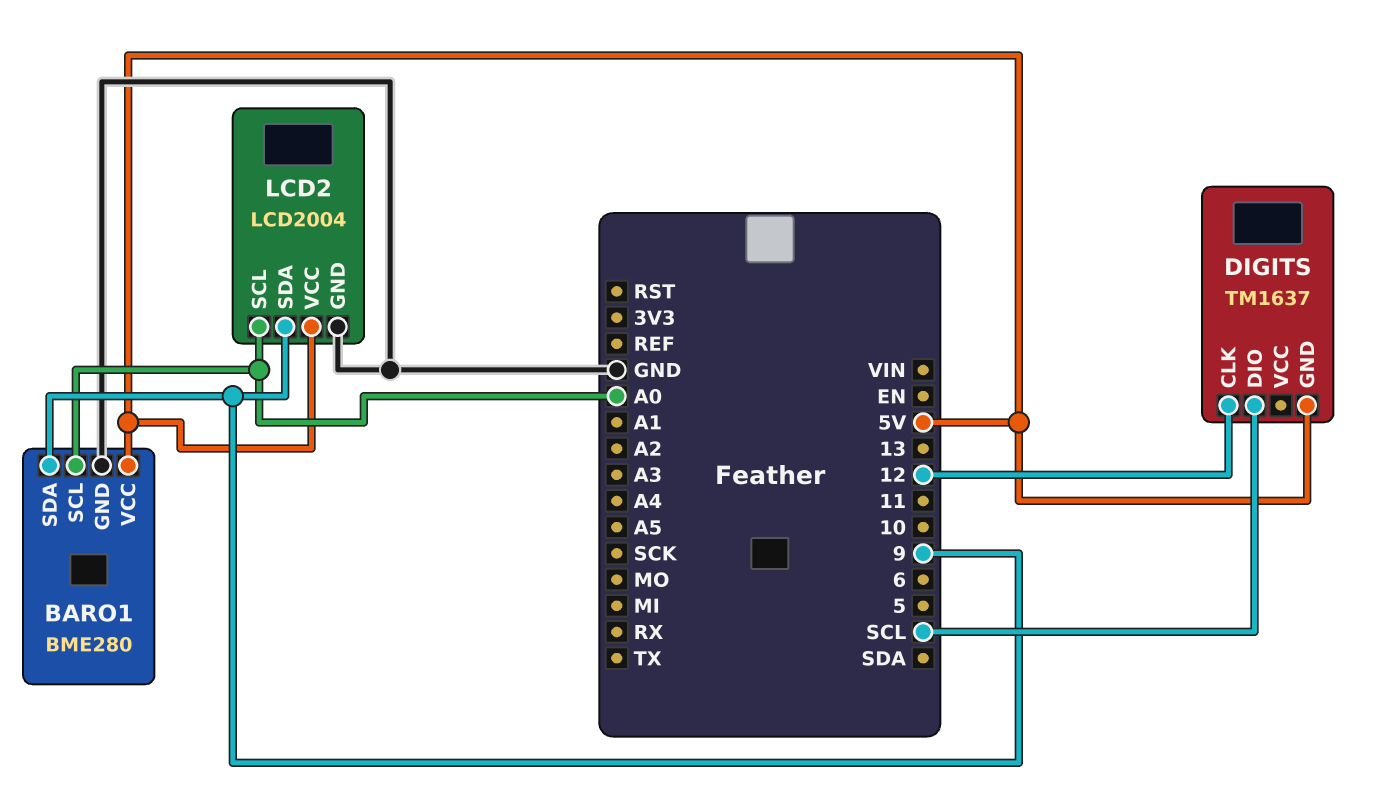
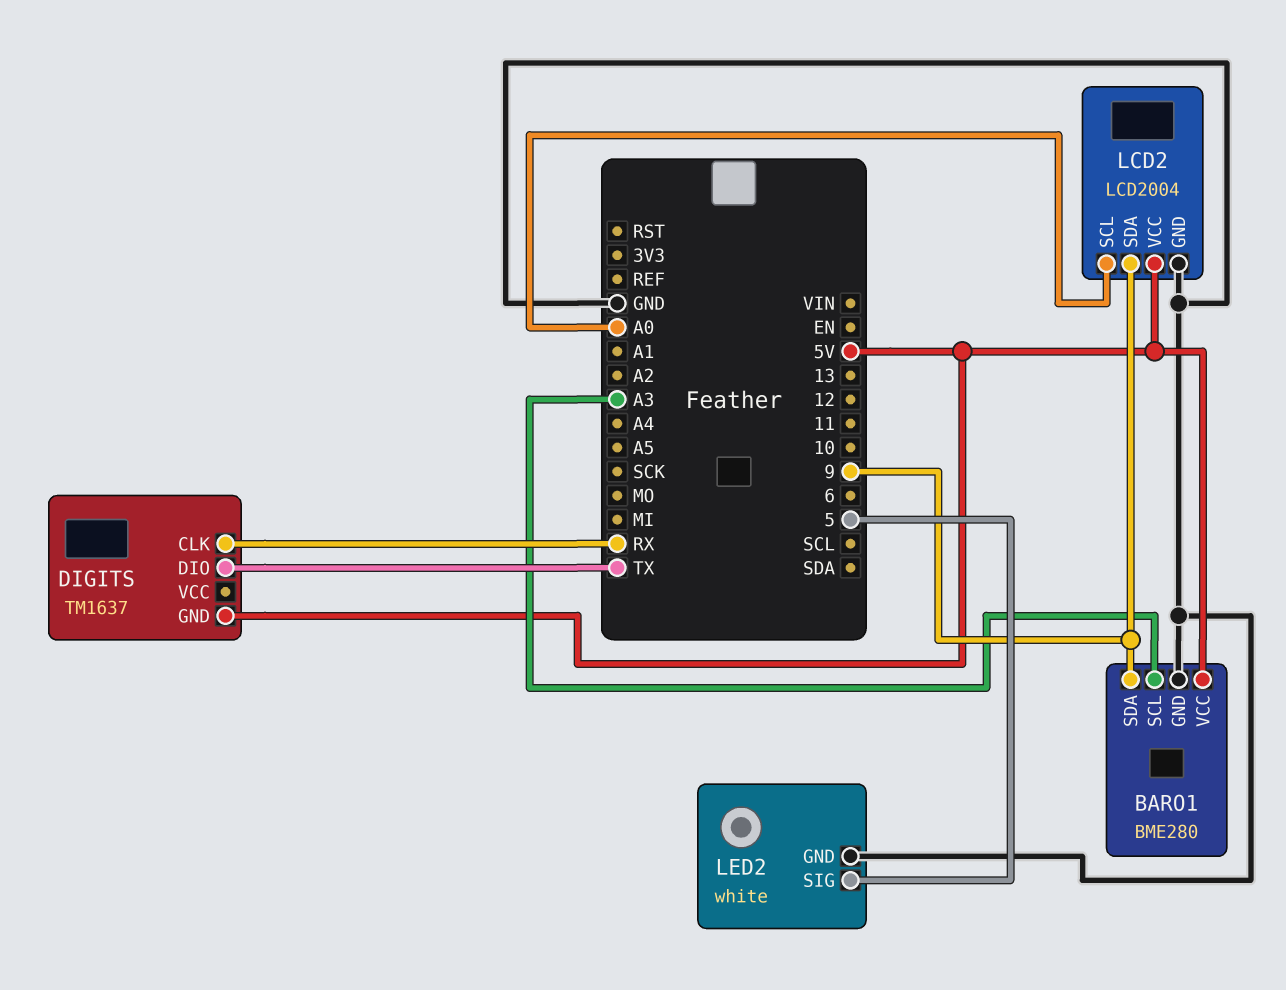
BARO1 pin SCL: A0 -> A3
DIGITS pin CLK: 12 -> RX
DIGITS pin DIO: SCL -> TX
LED2: none -> white
LED2 pin GND: none -> GND
LED2 pin SIG: none -> 5

